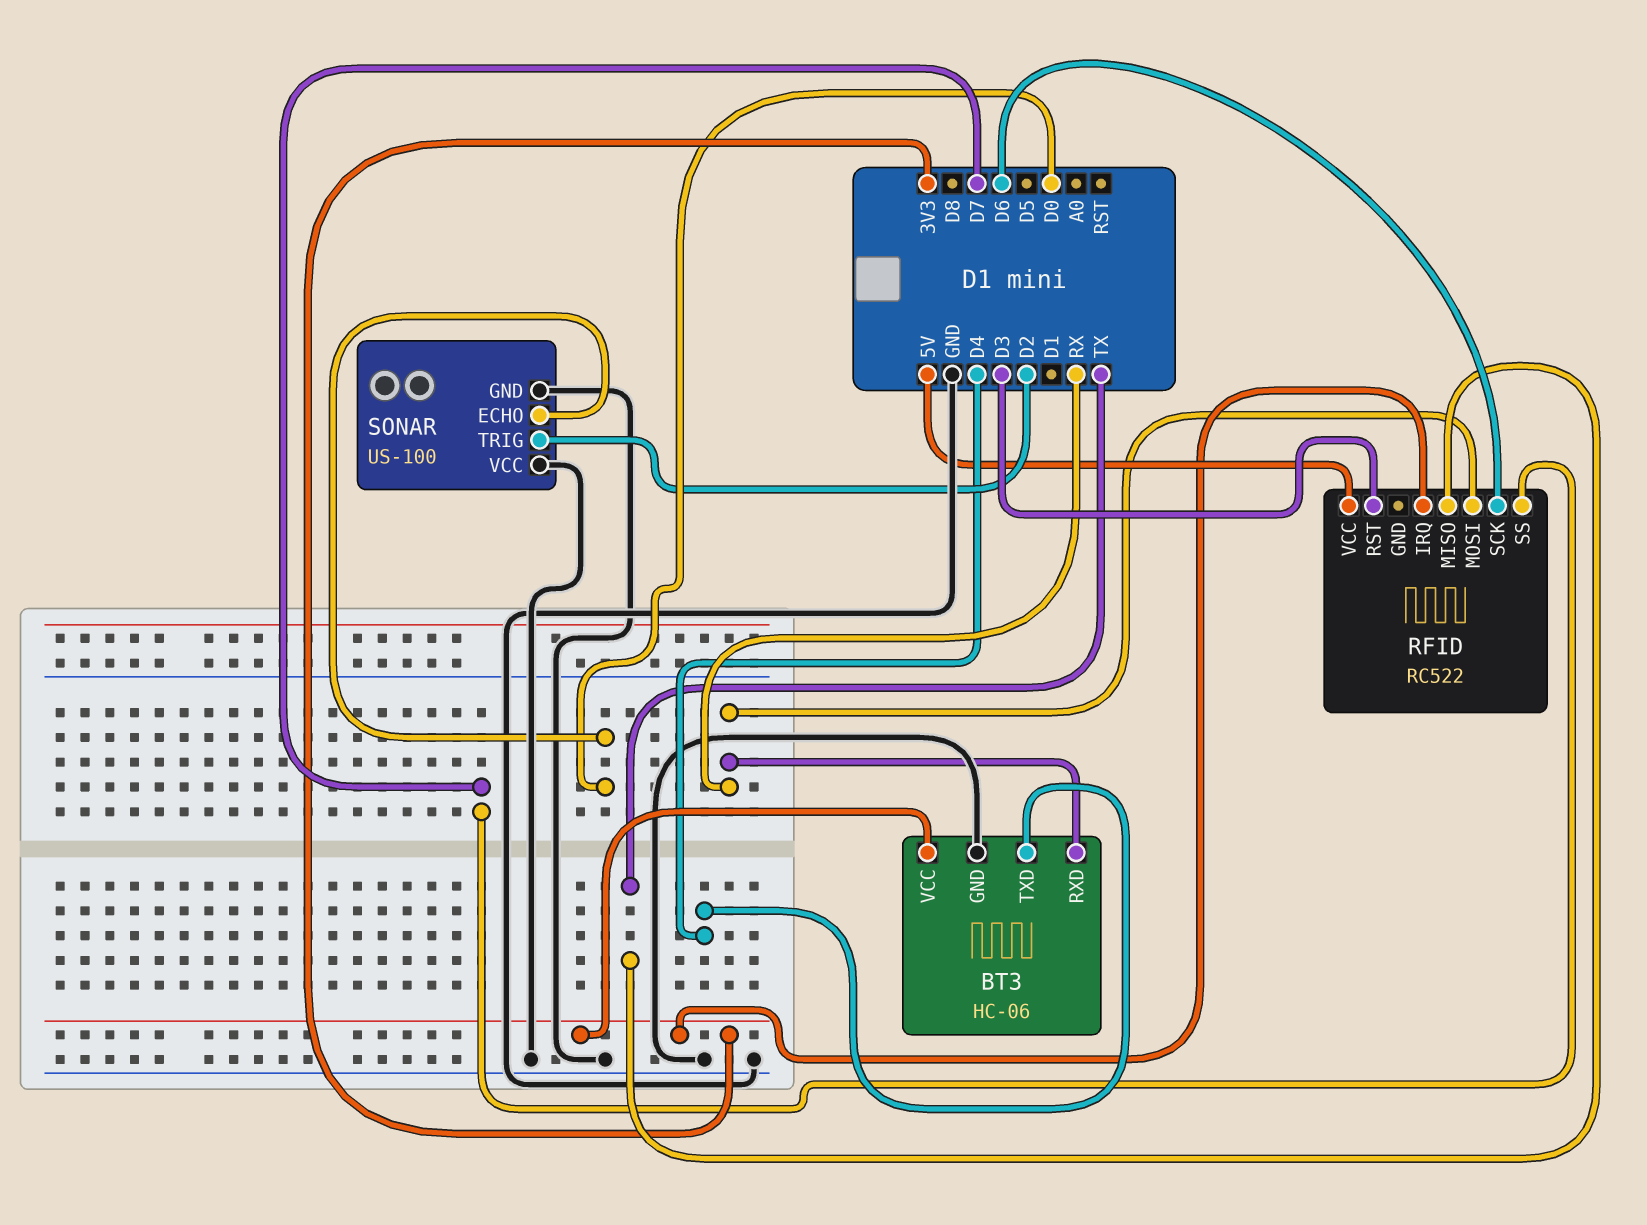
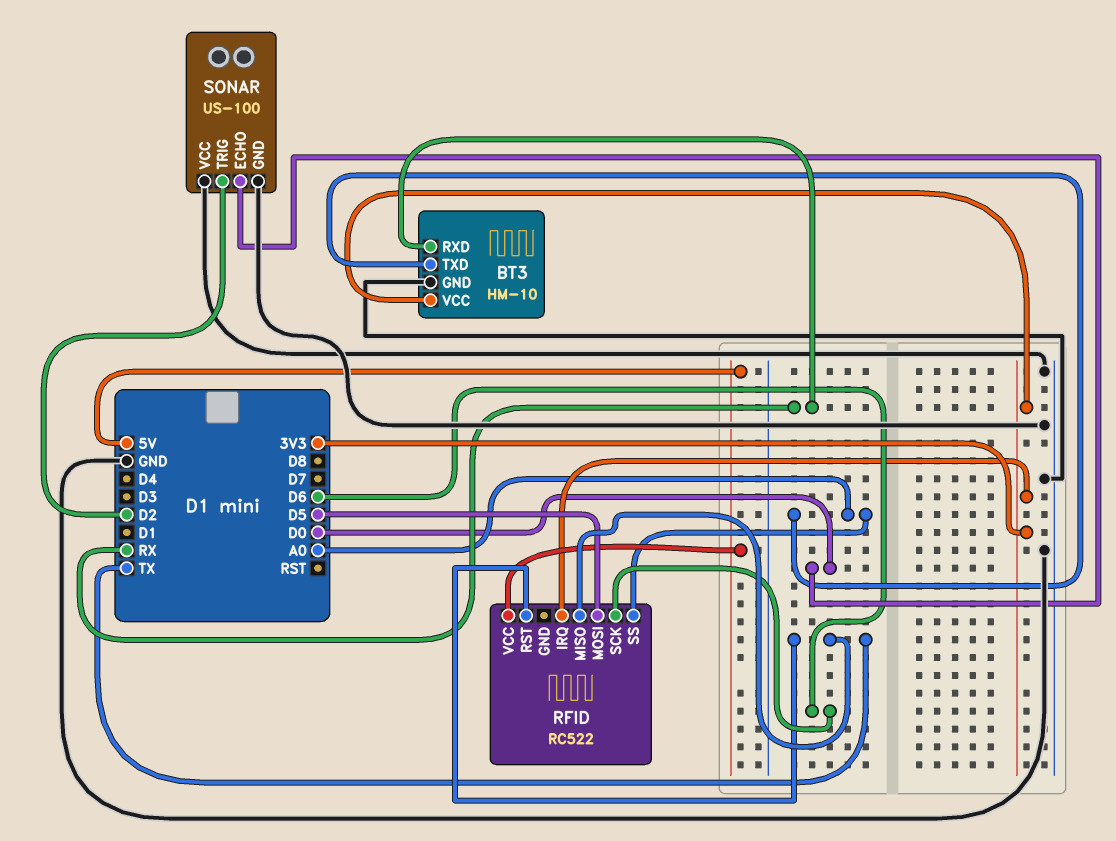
BT3: HC-06 -> HM-10
BT3 pin TXD: D4 -> A0
RFID pin MOSI: RX -> D5
RFID pin RST: D3 -> TX
RFID pin SS: D7 -> A0

